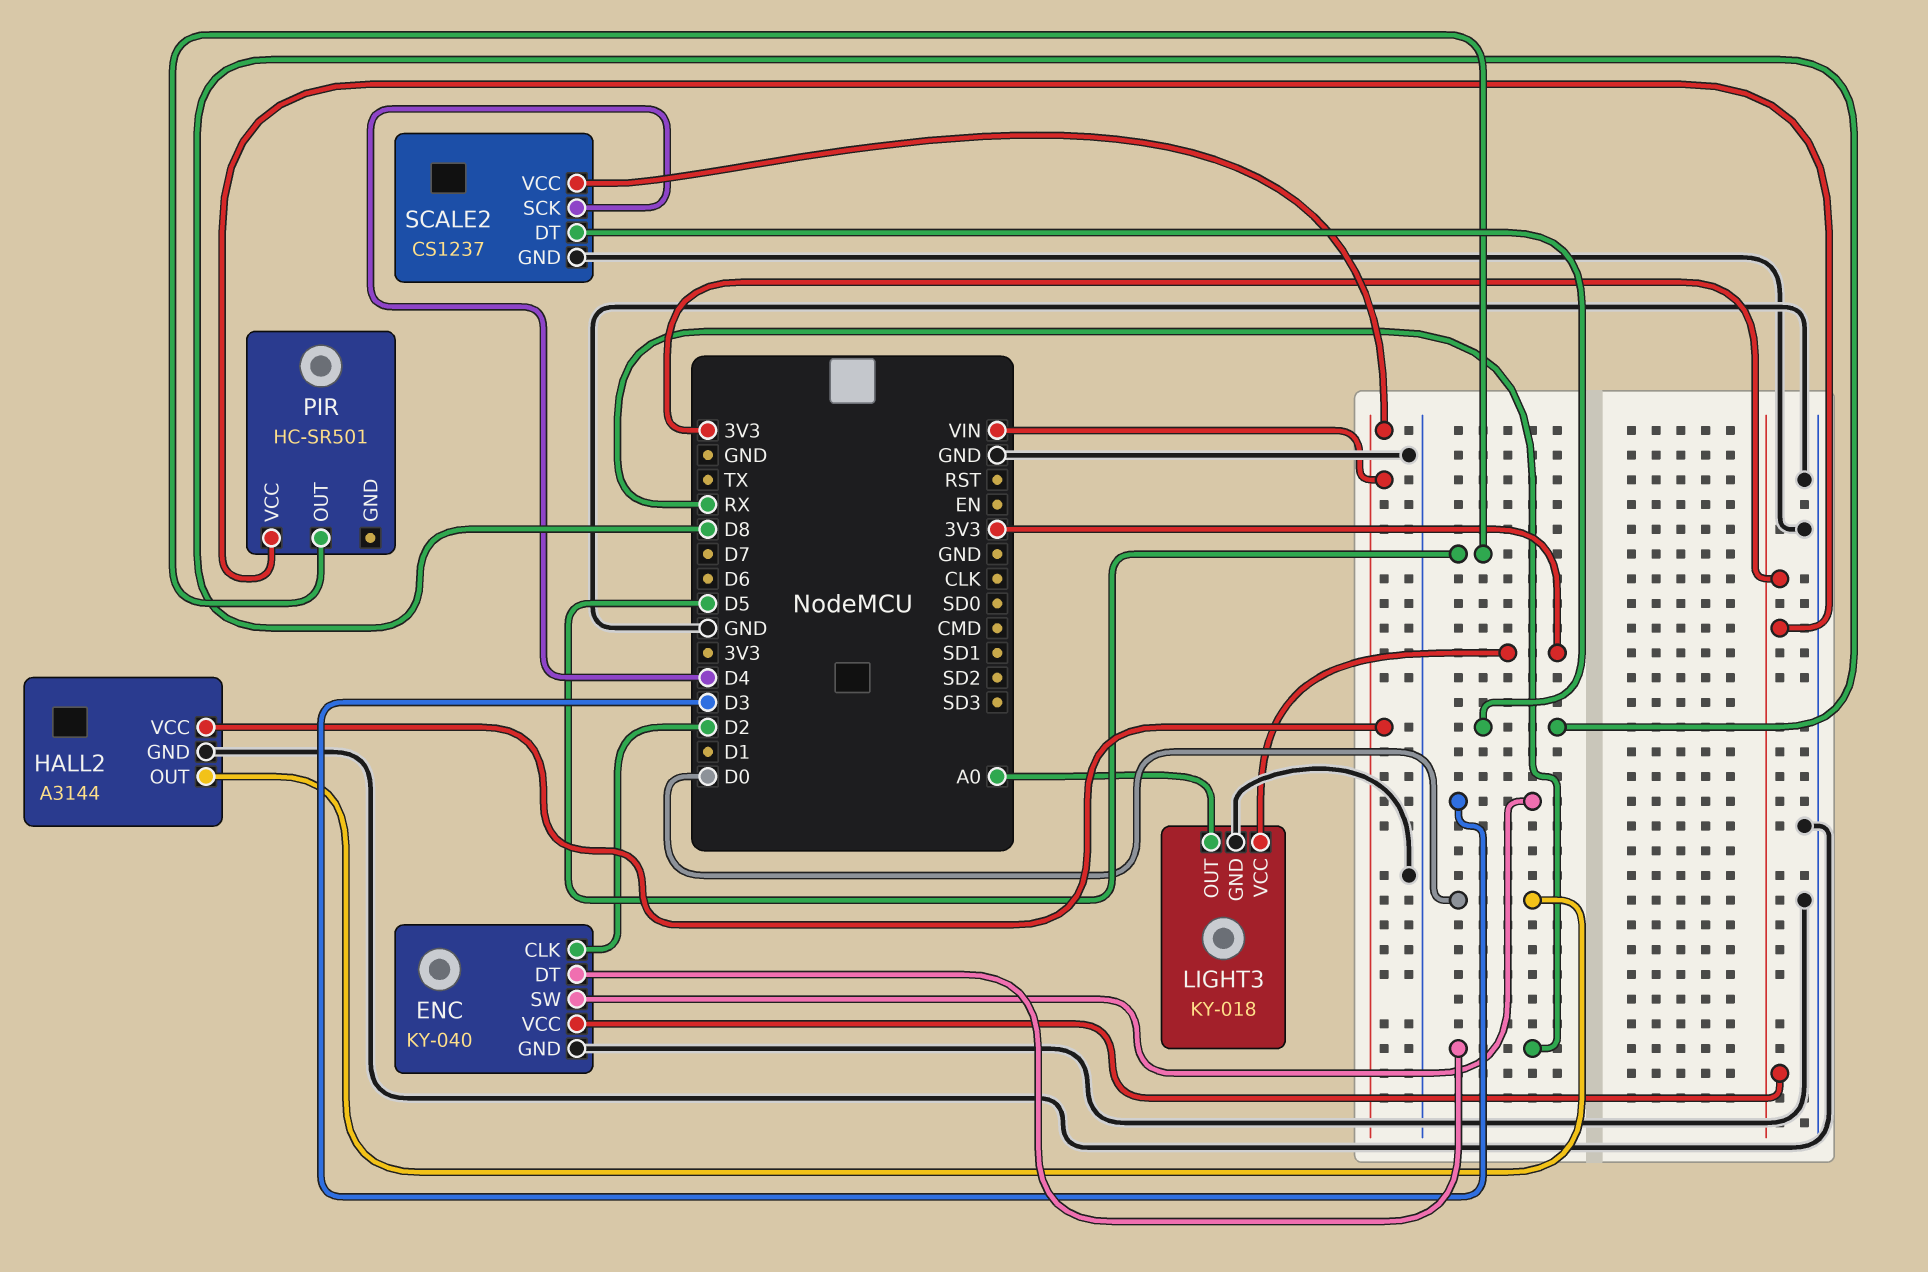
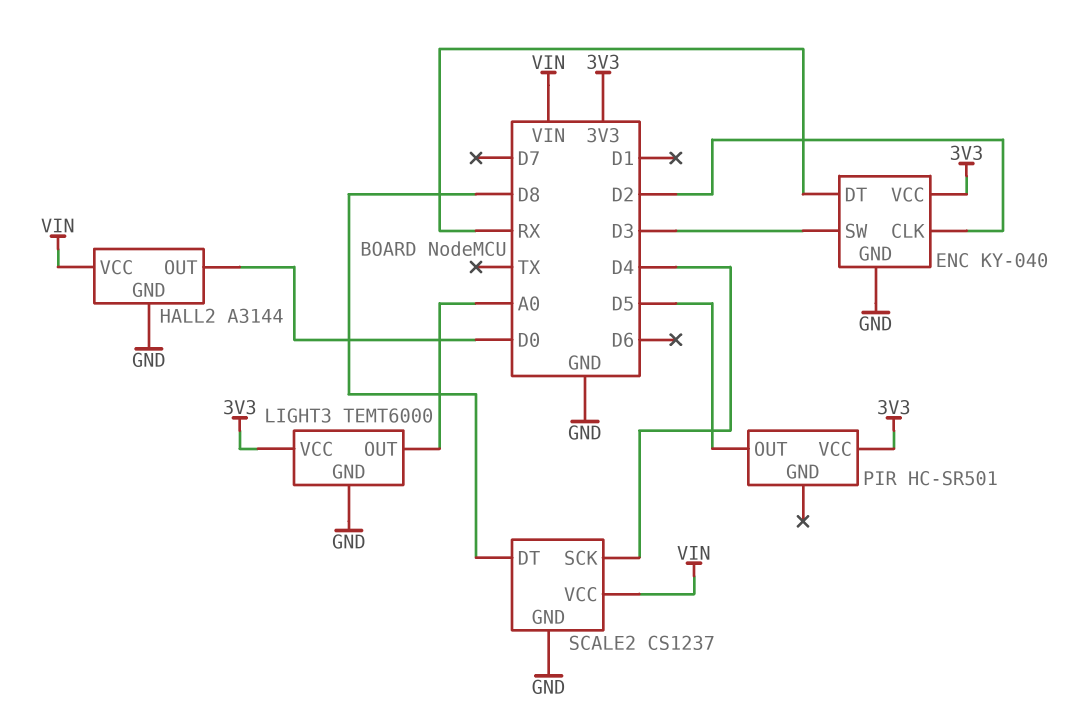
LIGHT3: KY-018 -> TEMT6000

